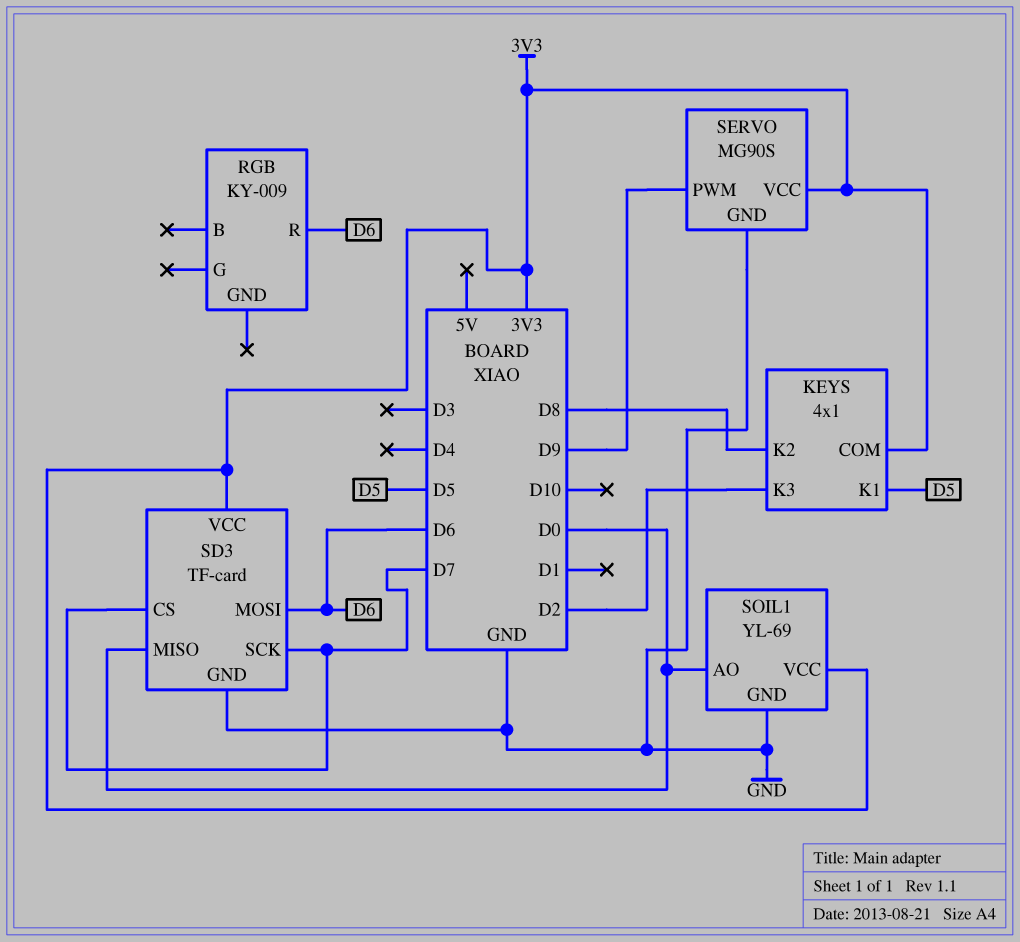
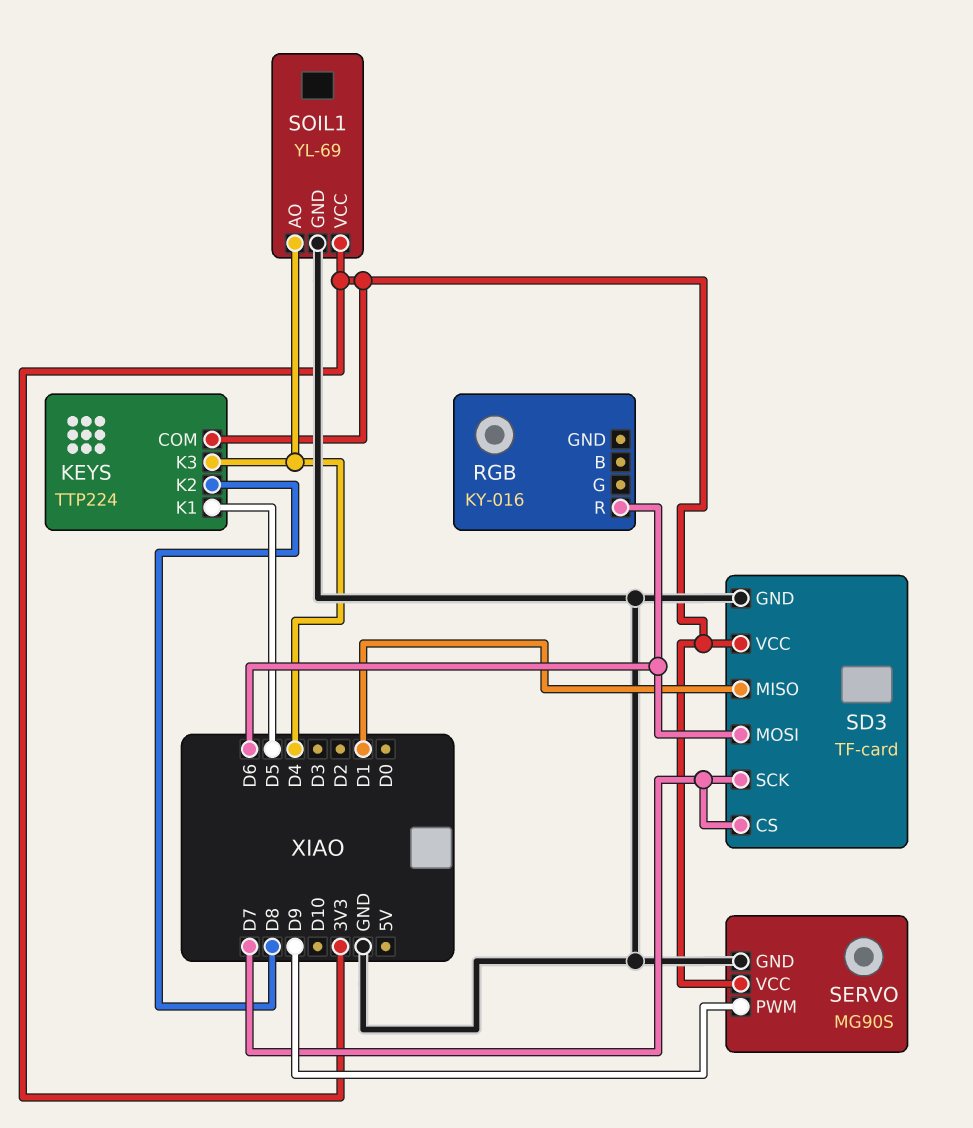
KEYS: 4x1 -> TTP224
KEYS pin K3: D2 -> D4
RGB: KY-009 -> KY-016
SD3 pin MISO: D0 -> D1
SOIL1 pin AO: D0 -> D4

